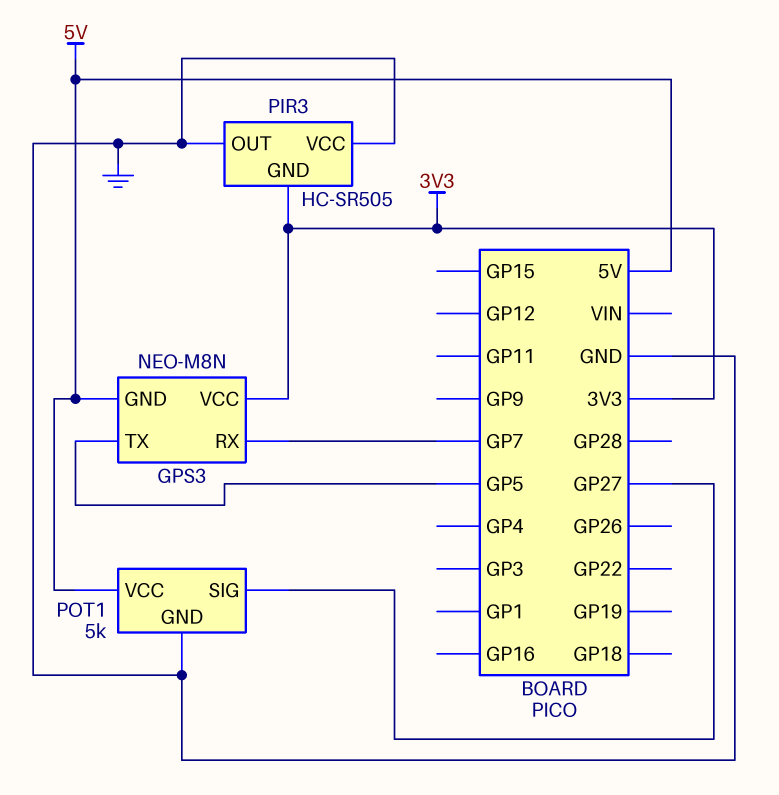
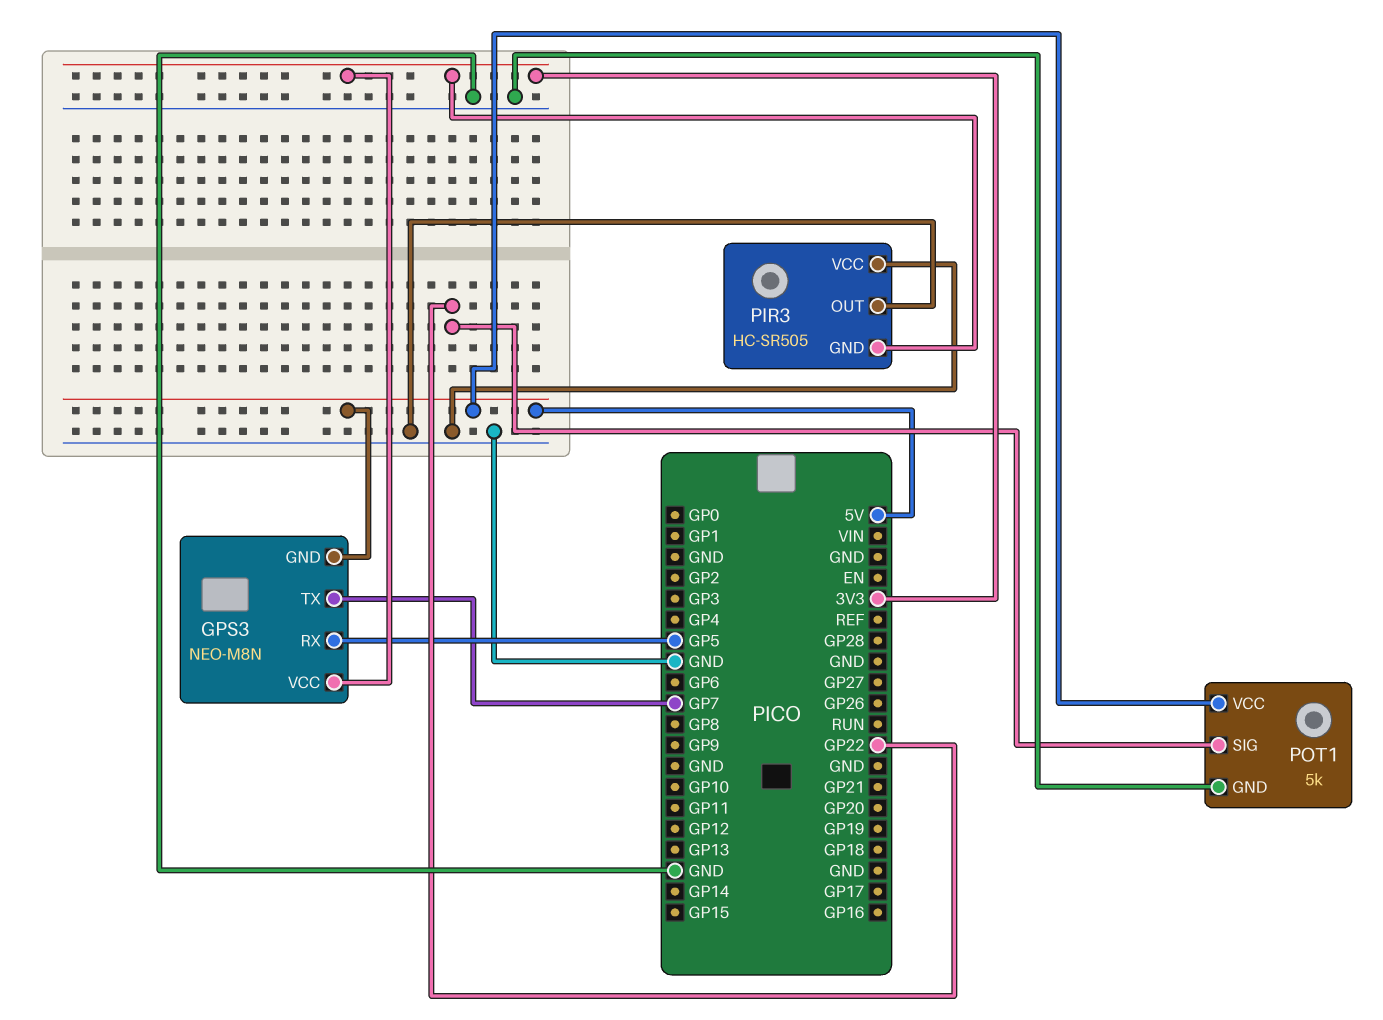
GPS3 pin RX: GP7 -> GP5
GPS3 pin TX: GP5 -> GP7
POT1 pin SIG: GP27 -> GP22

